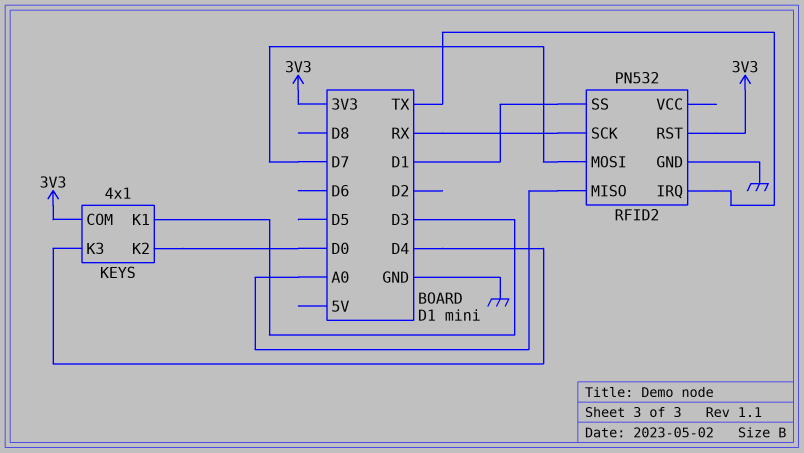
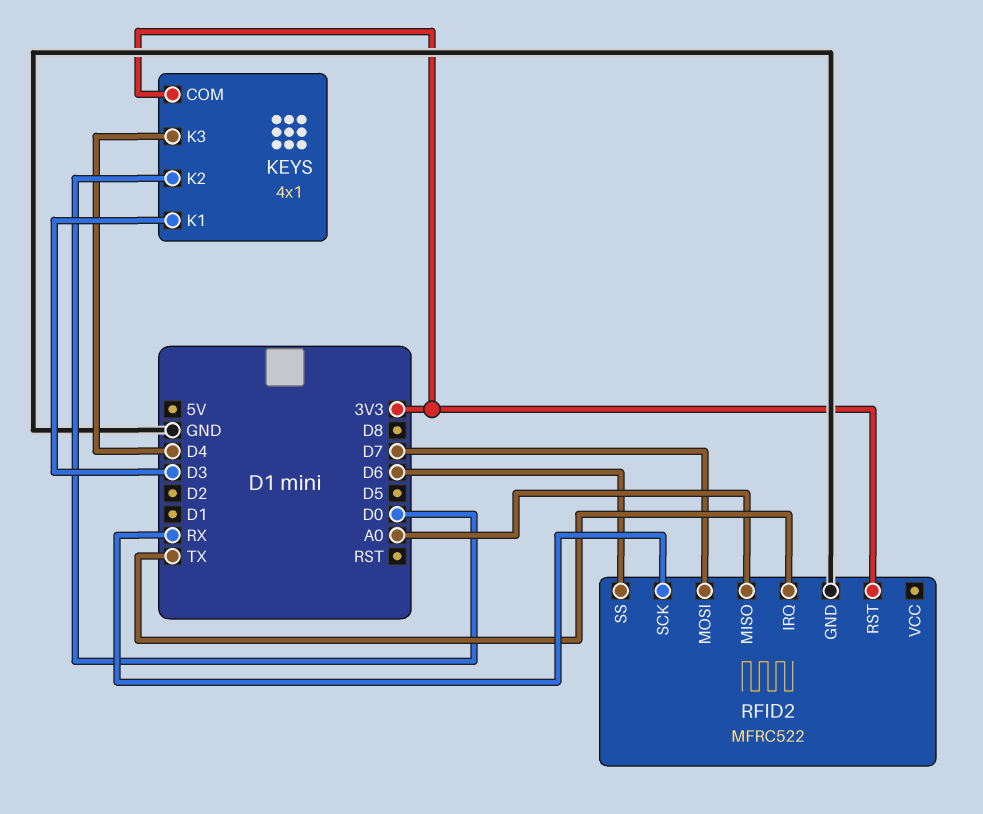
RFID2: PN532 -> MFRC522
RFID2 pin SS: D1 -> D6

